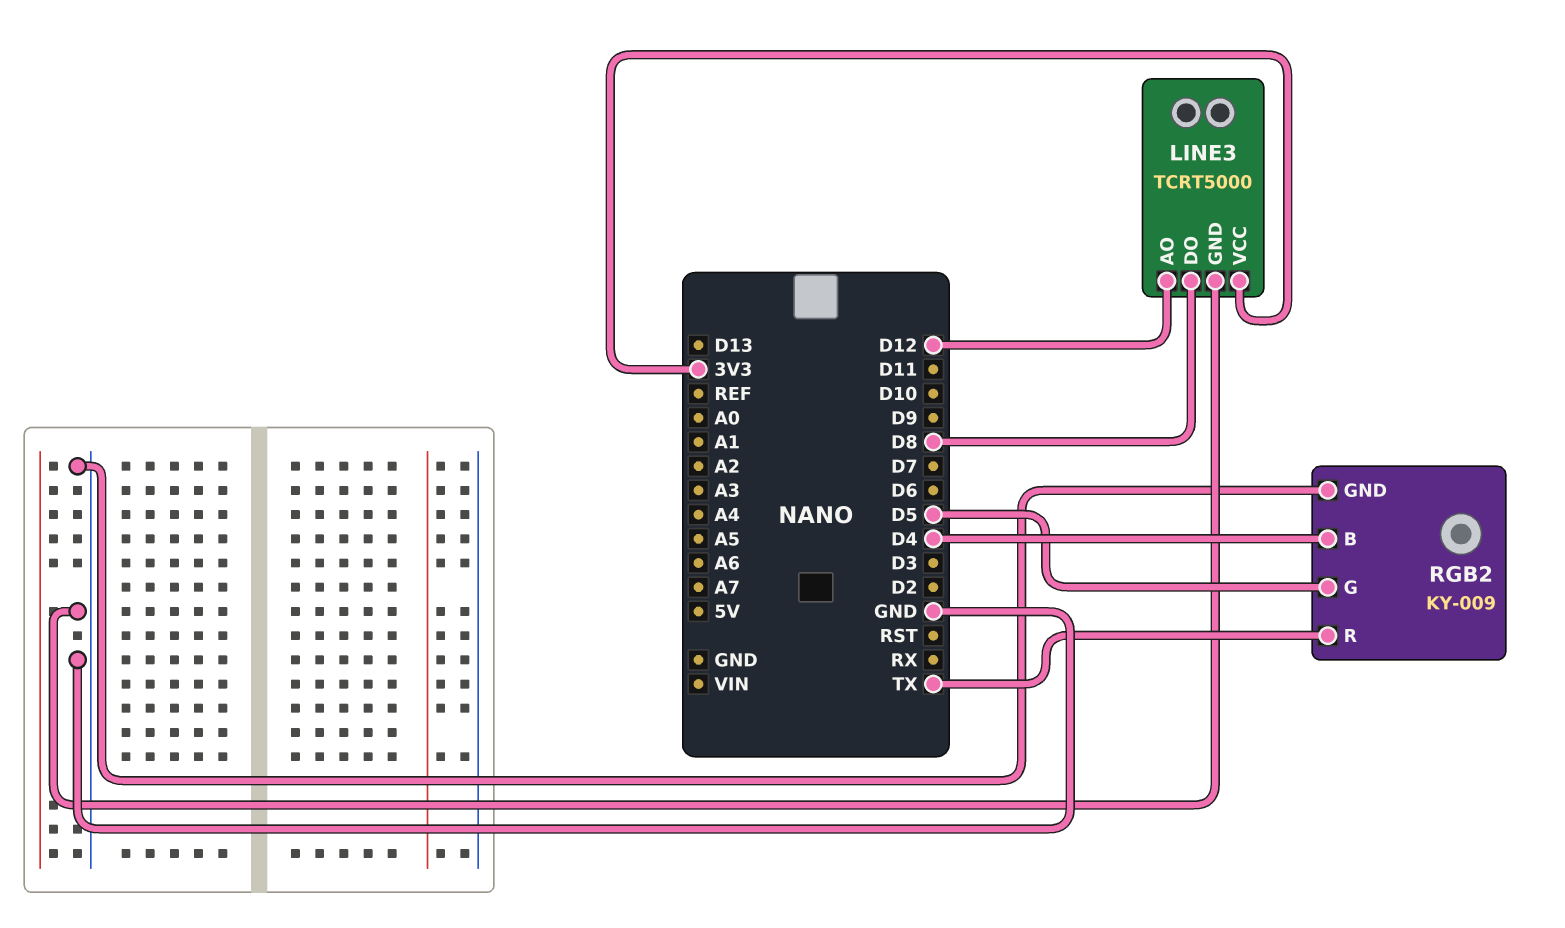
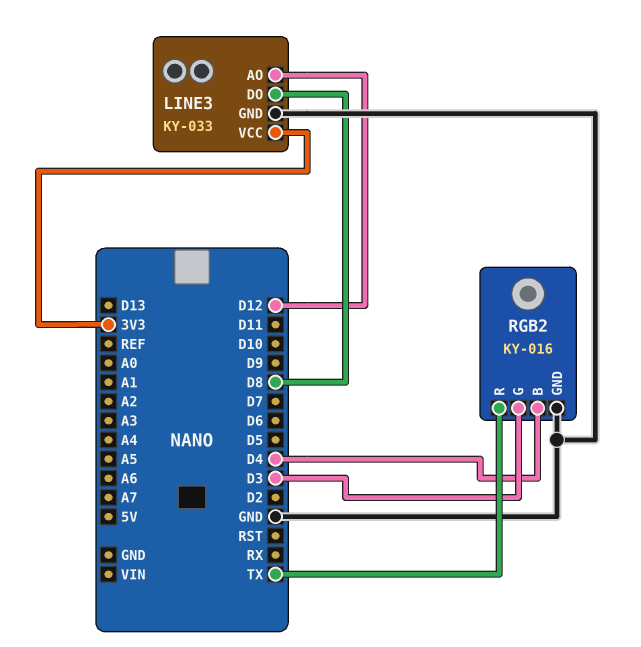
LINE3: TCRT5000 -> KY-033
RGB2: KY-009 -> KY-016
RGB2 pin G: D5 -> D3

